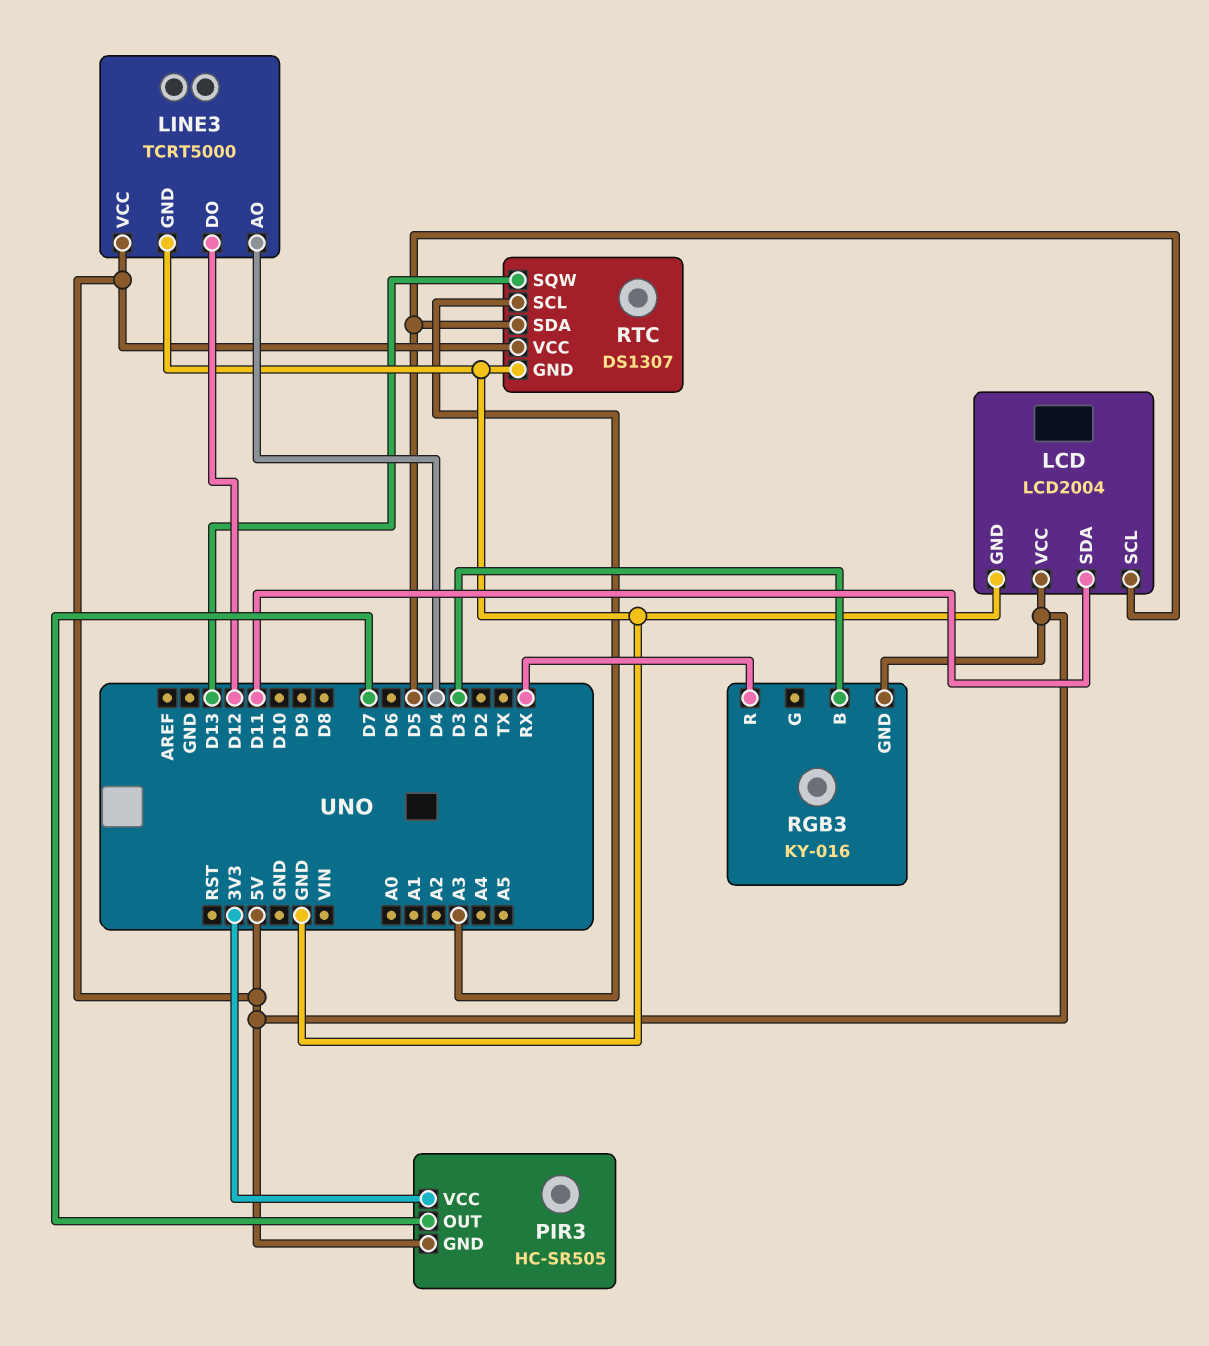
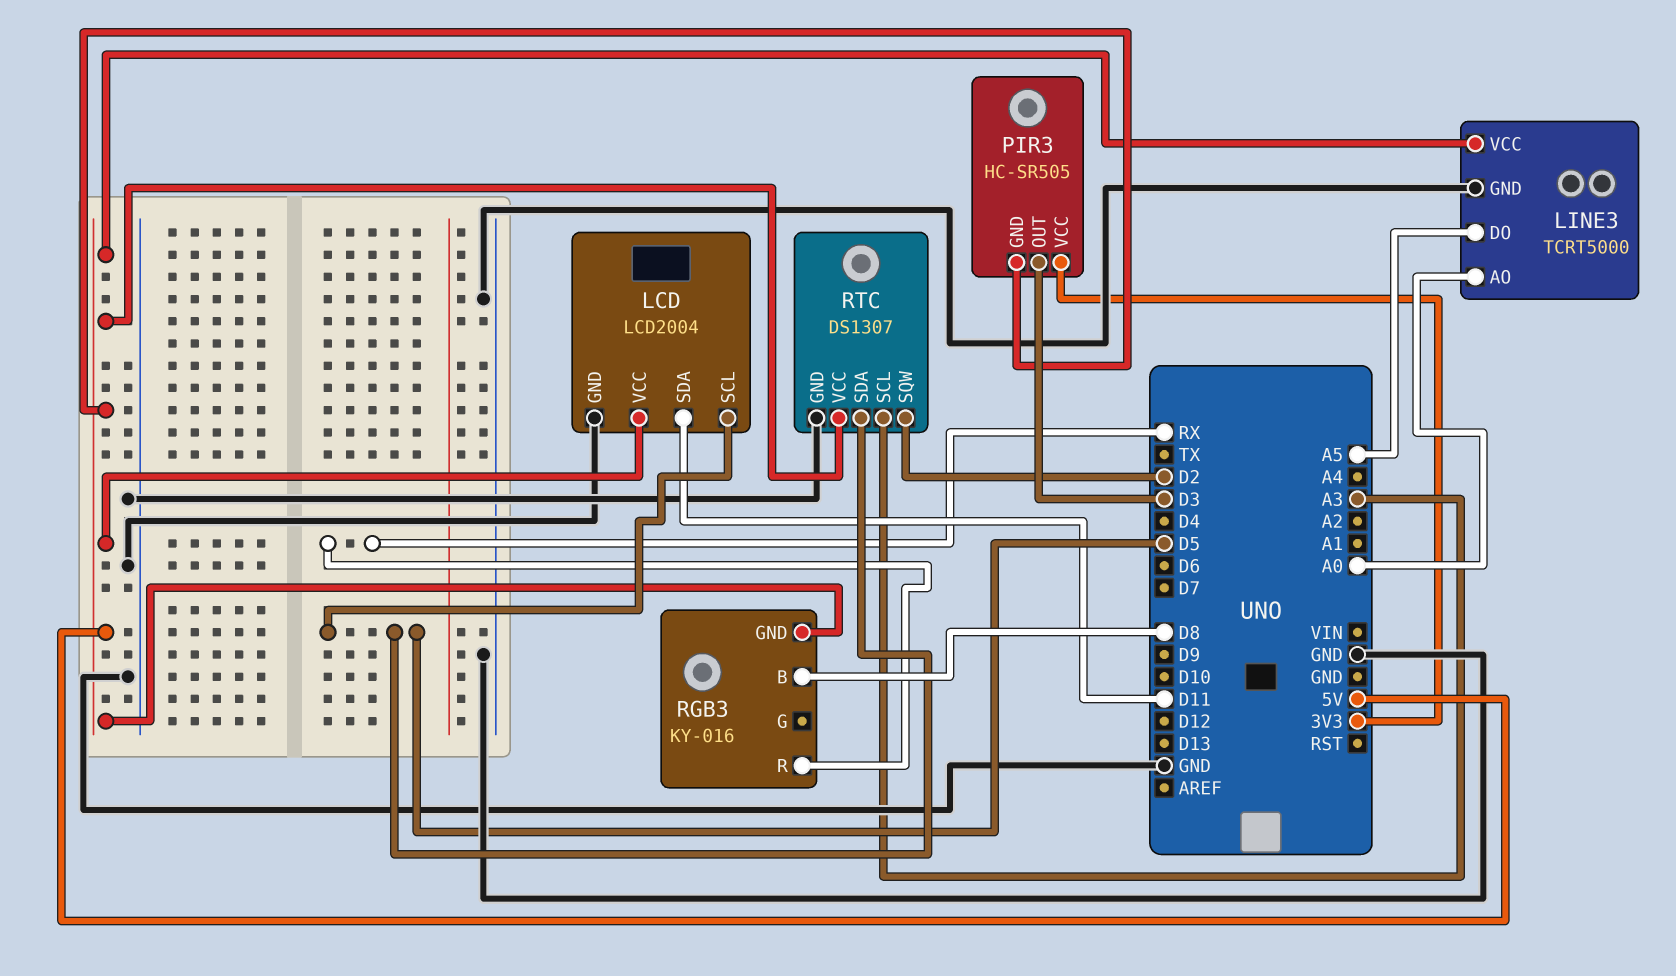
LINE3 pin AO: D4 -> A0
LINE3 pin DO: D12 -> A5
PIR3 pin OUT: D7 -> D3
RGB3 pin B: D3 -> D8
RTC pin SQW: D13 -> D2

